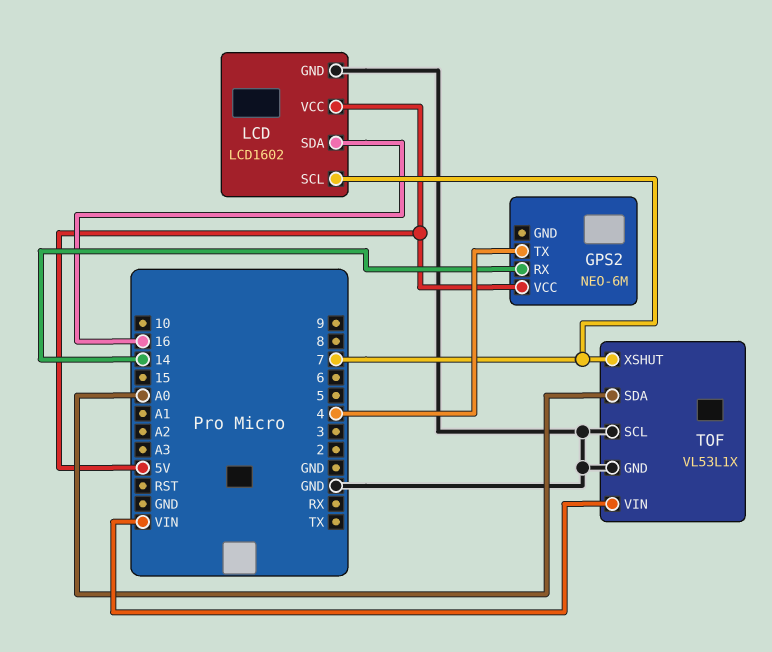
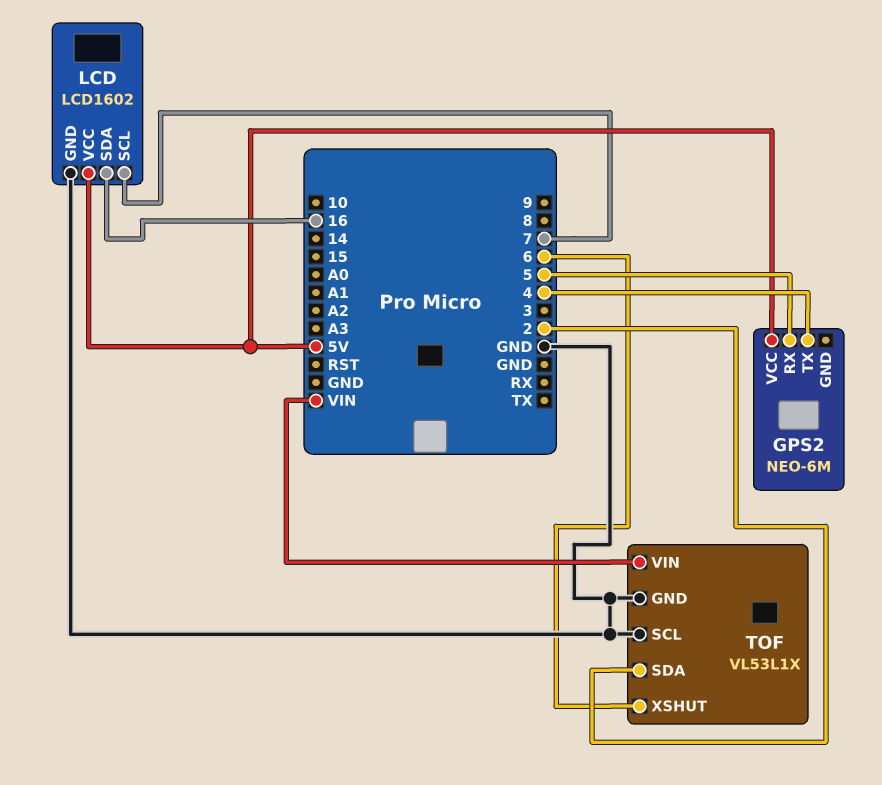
GPS2 pin RX: 14 -> 5
TOF pin SDA: A0 -> 2
TOF pin XSHUT: 7 -> 6

